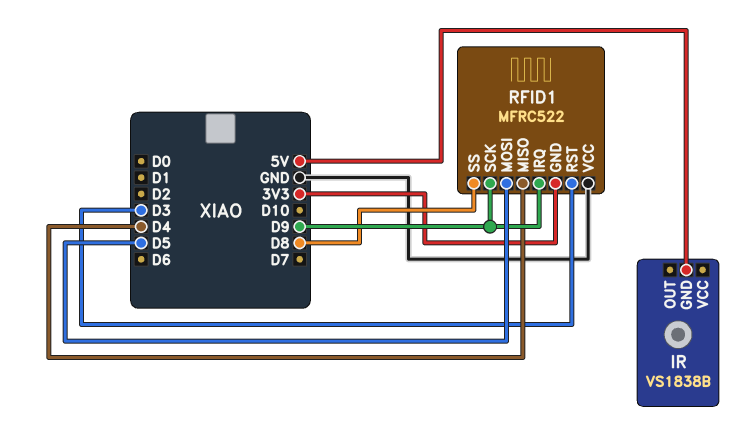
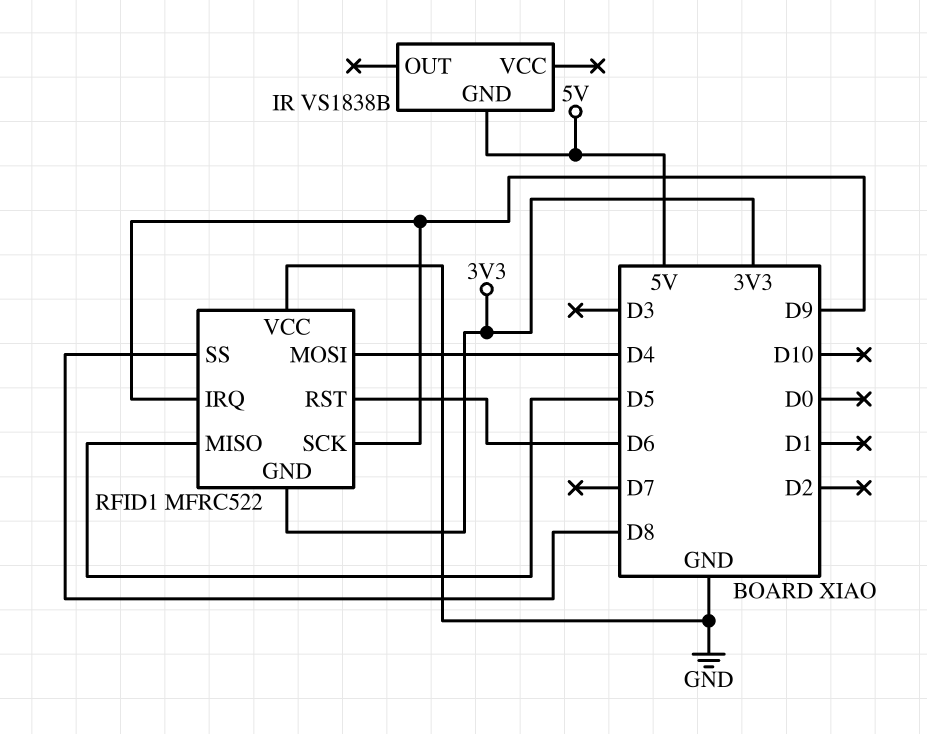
RFID1 pin MISO: D4 -> D5
RFID1 pin MOSI: D5 -> D4
RFID1 pin RST: D3 -> D6

